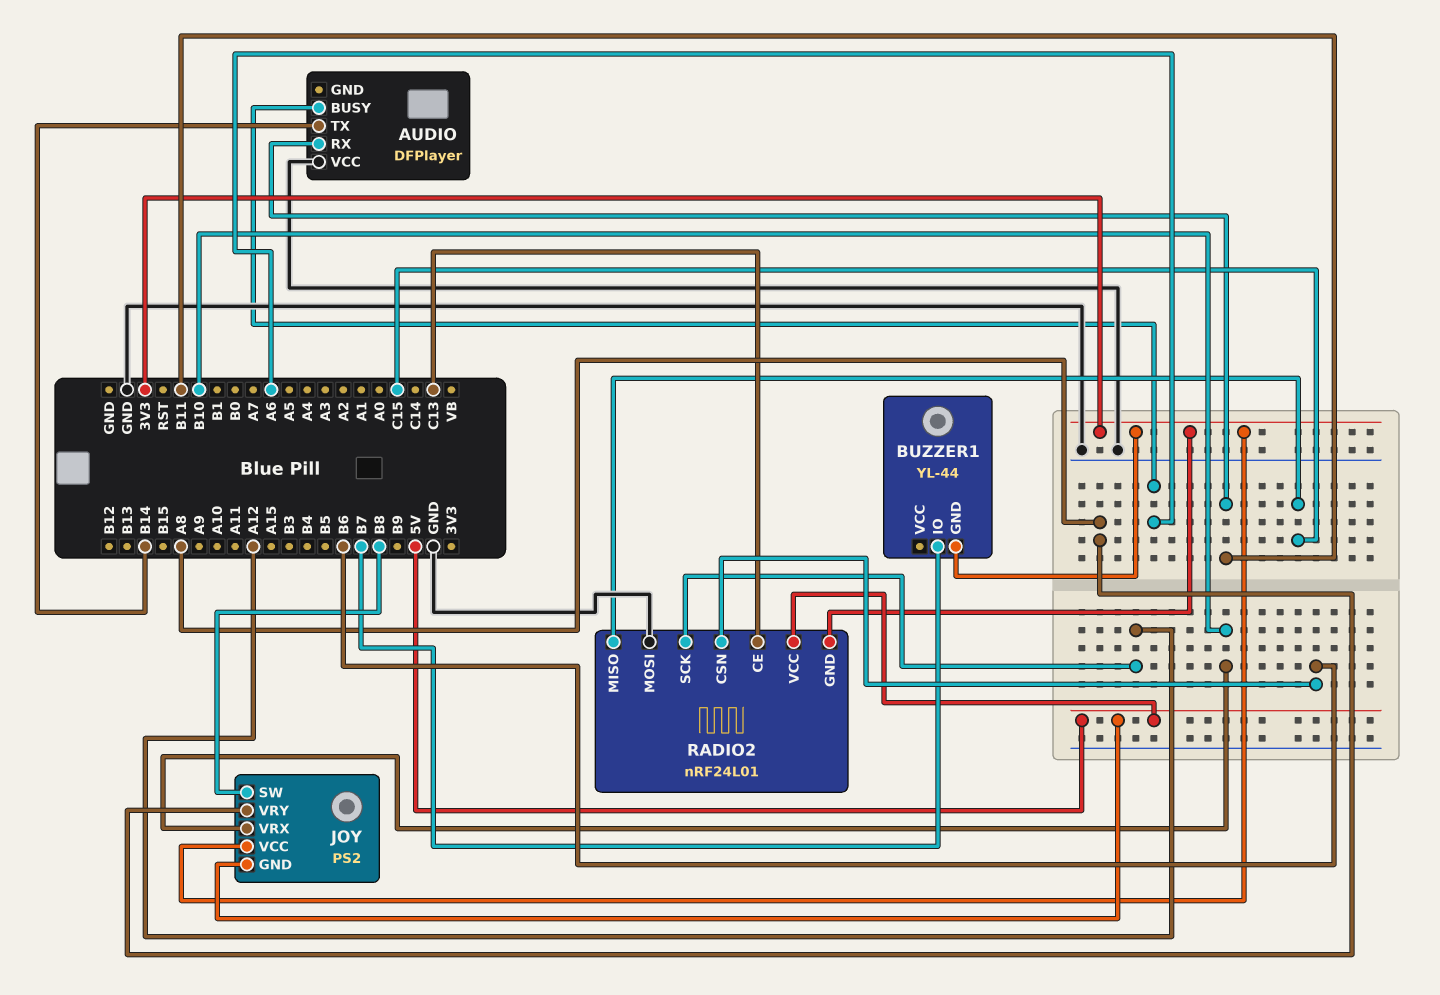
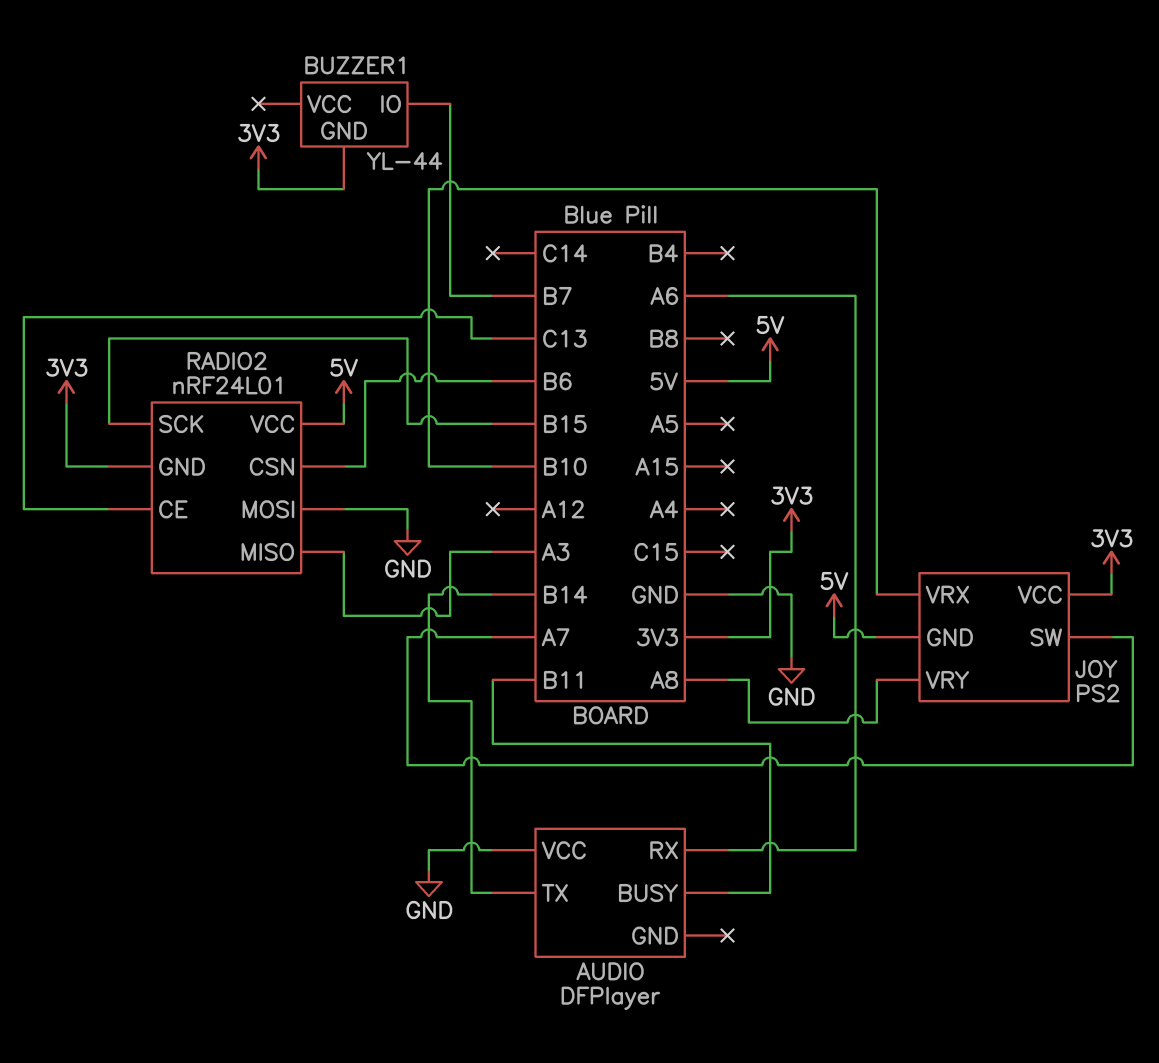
AUDIO pin BUSY: A6 -> B11
AUDIO pin RX: B11 -> A6
JOY pin SW: B8 -> A7
RADIO2 pin MISO: C15 -> A3
RADIO2 pin SCK: A12 -> B15

